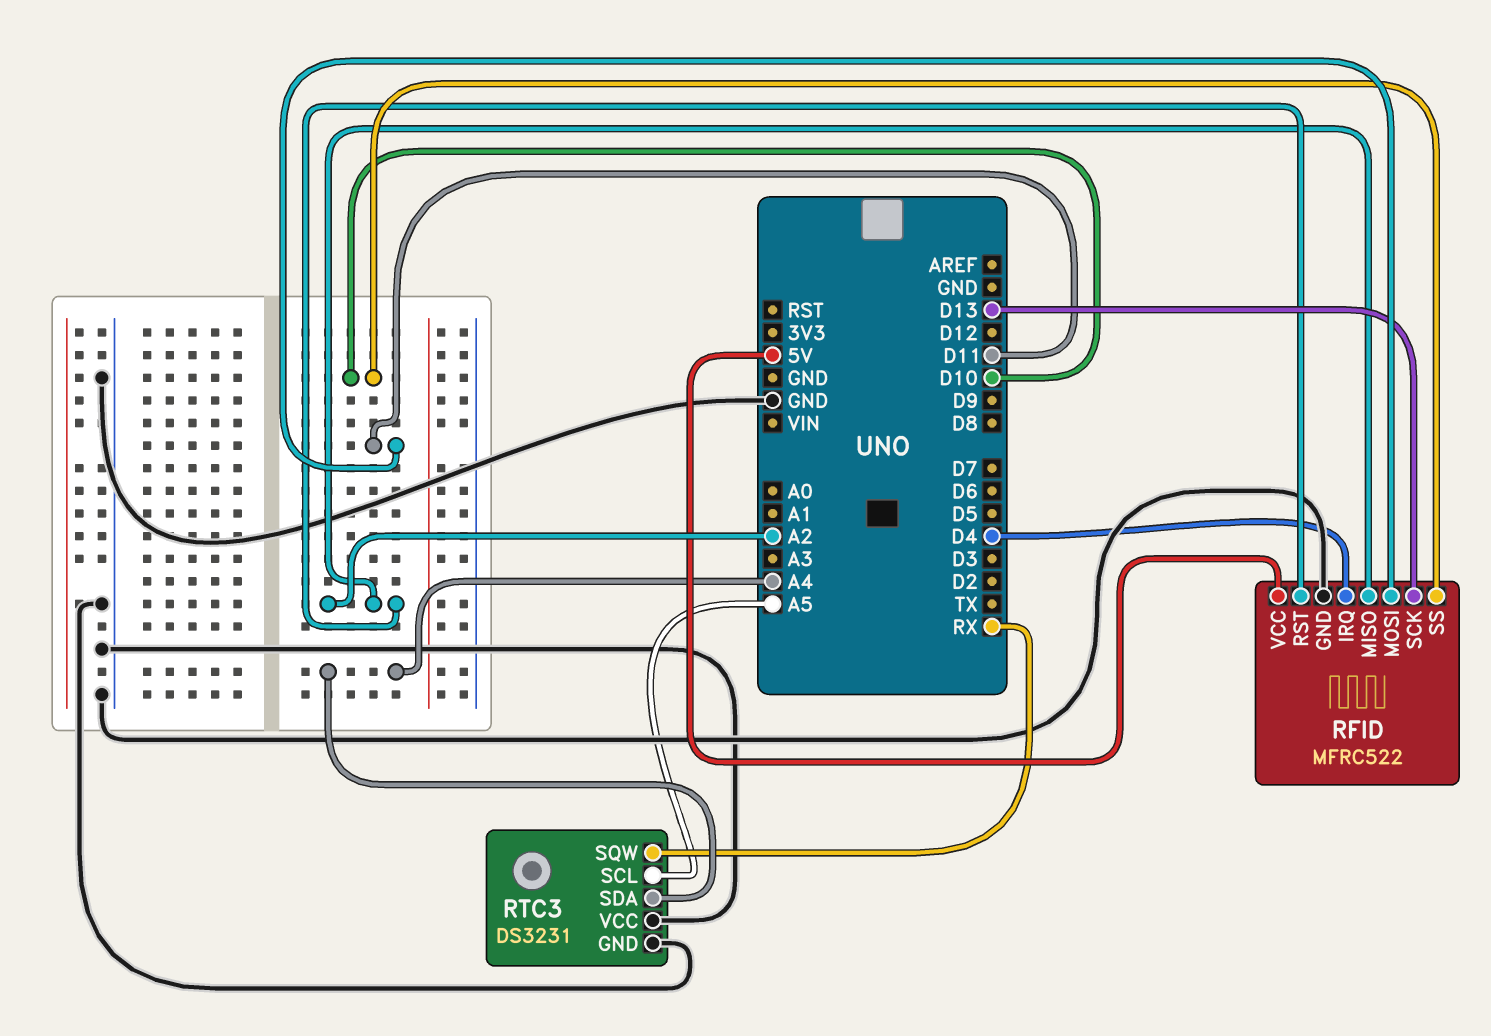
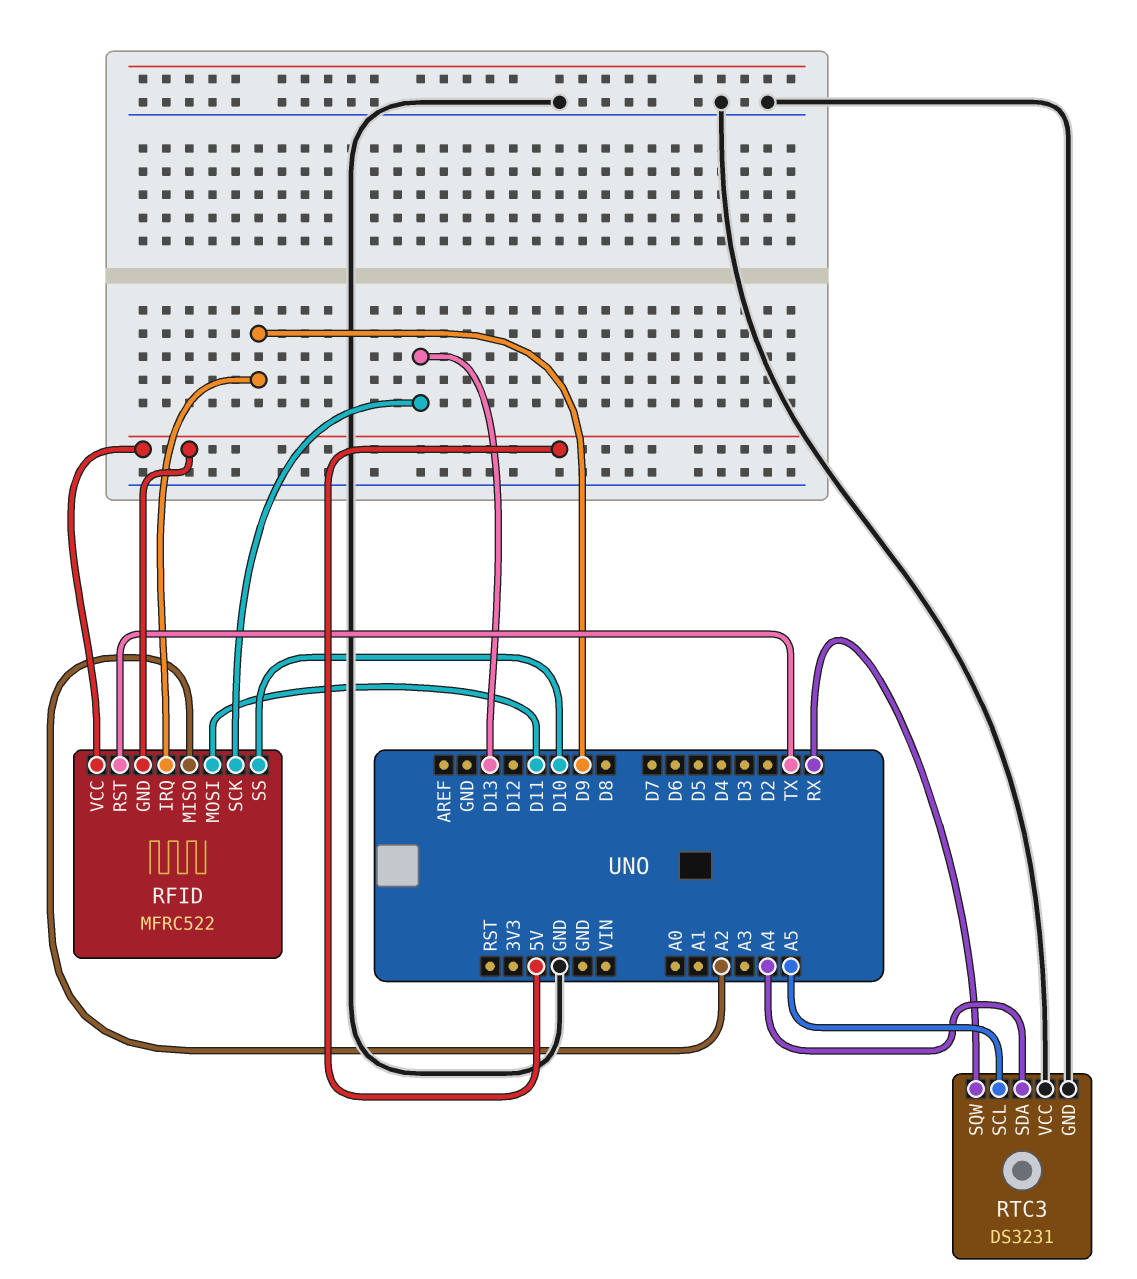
RFID pin GND: GND -> 5V
RFID pin IRQ: D4 -> D9
RFID pin RST: A2 -> TX

